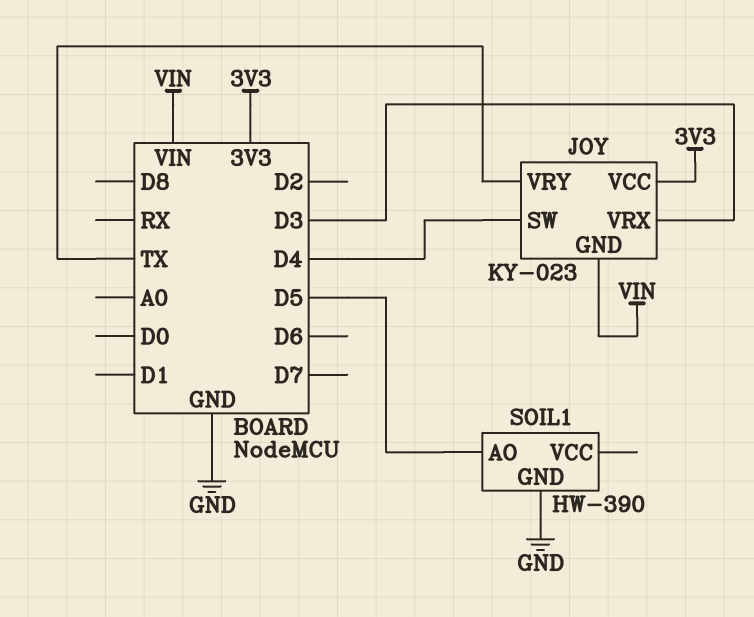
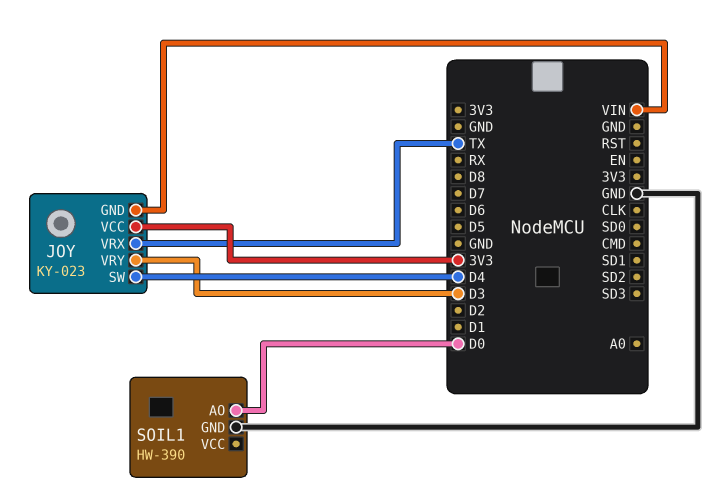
JOY pin VRX: D3 -> TX
JOY pin VRY: TX -> D3
SOIL1 pin AO: D5 -> D0

